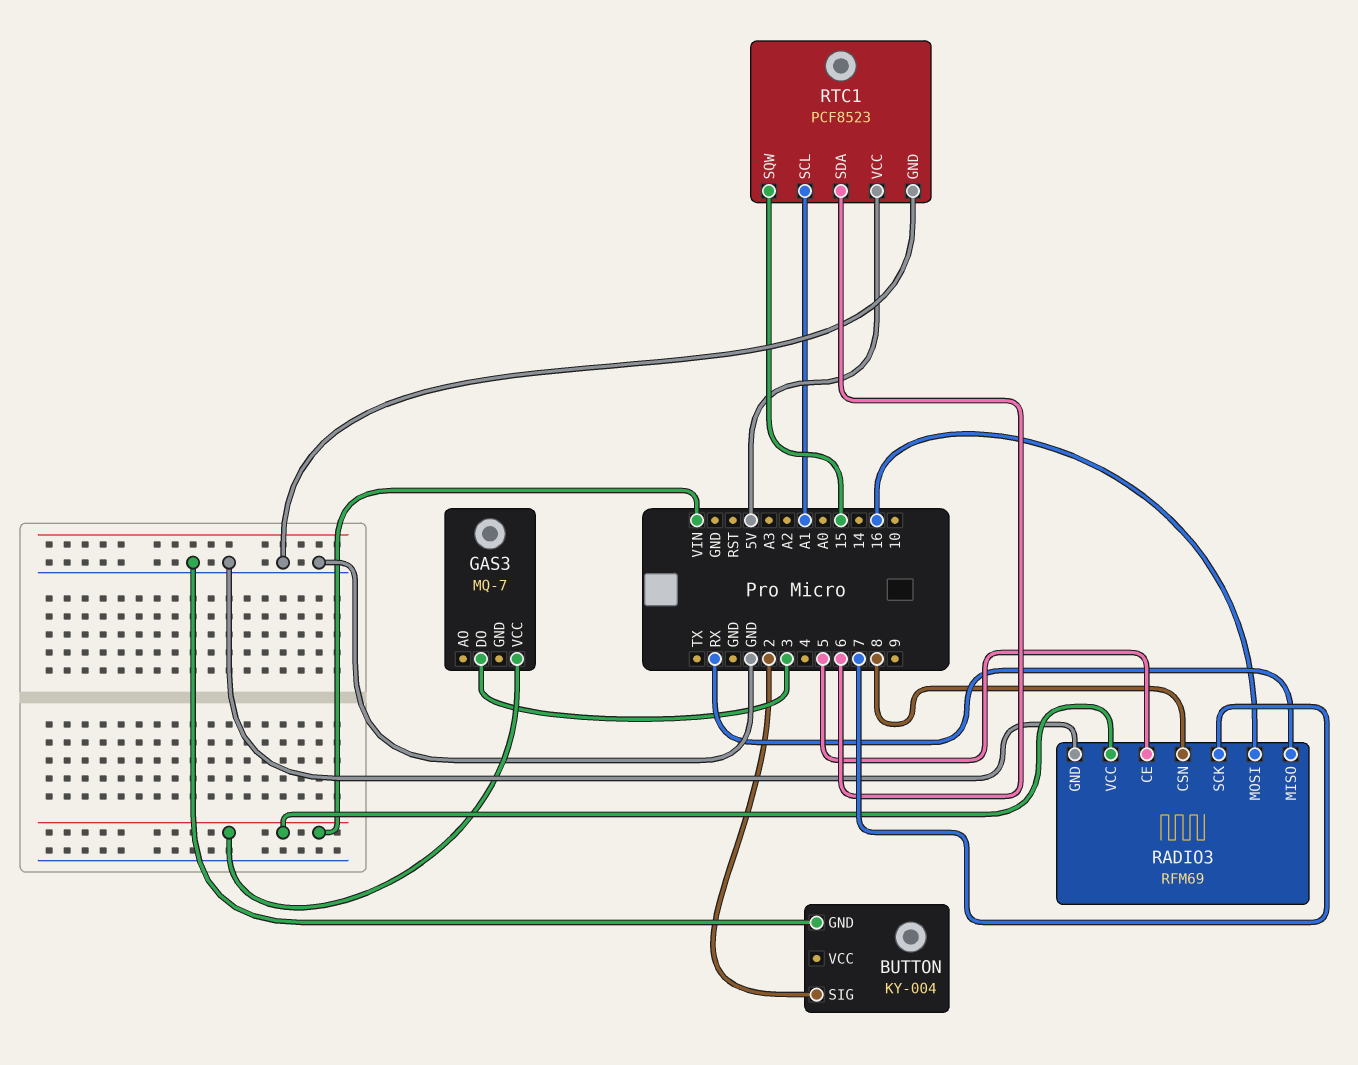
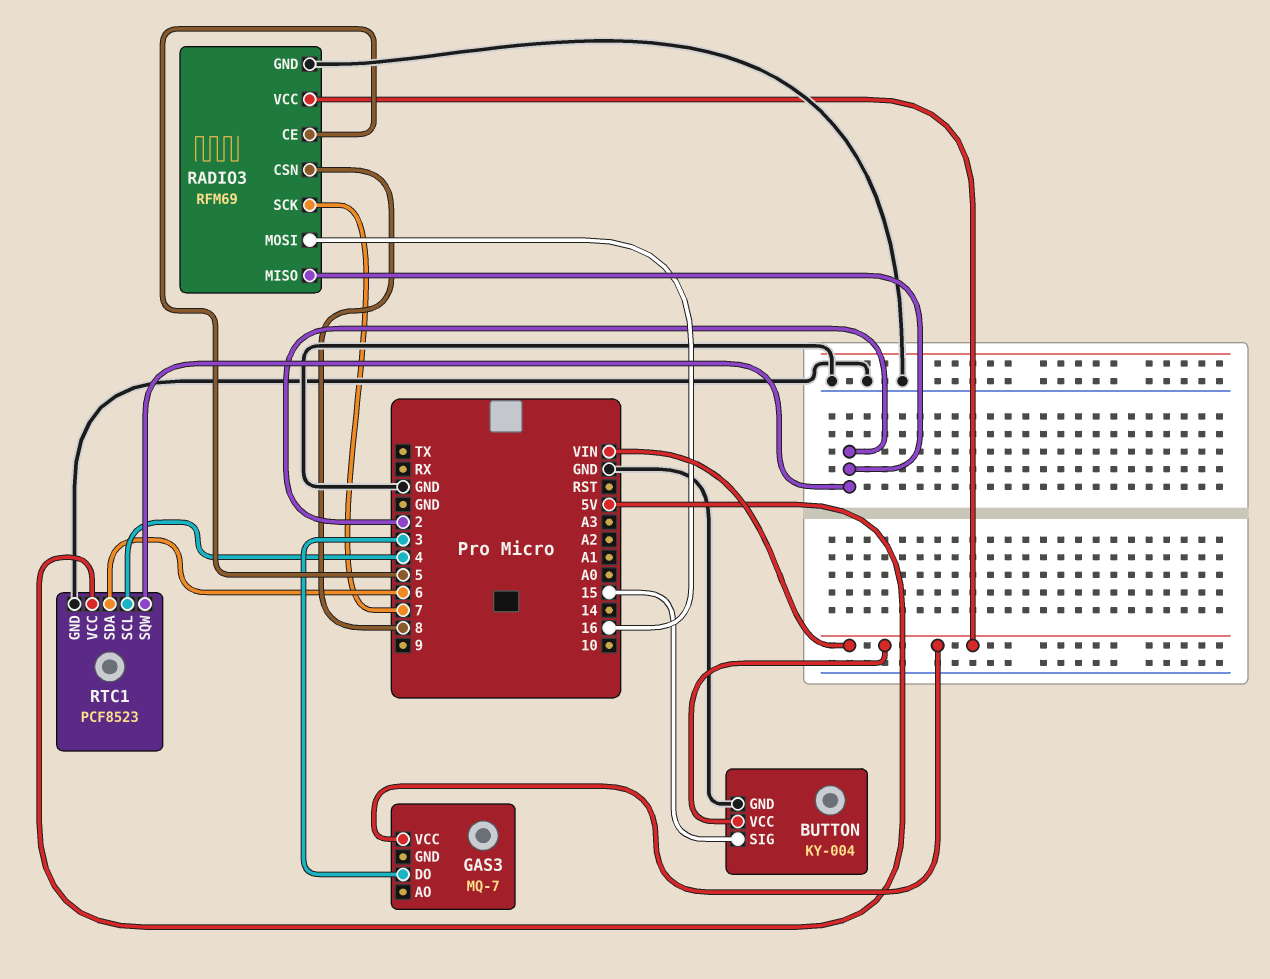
BUTTON pin SIG: 2 -> 15
BUTTON pin VCC: none -> VIN
RADIO3 pin MISO: RX -> 2
RTC1 pin SCL: A1 -> 4
RTC1 pin SQW: 15 -> 2

